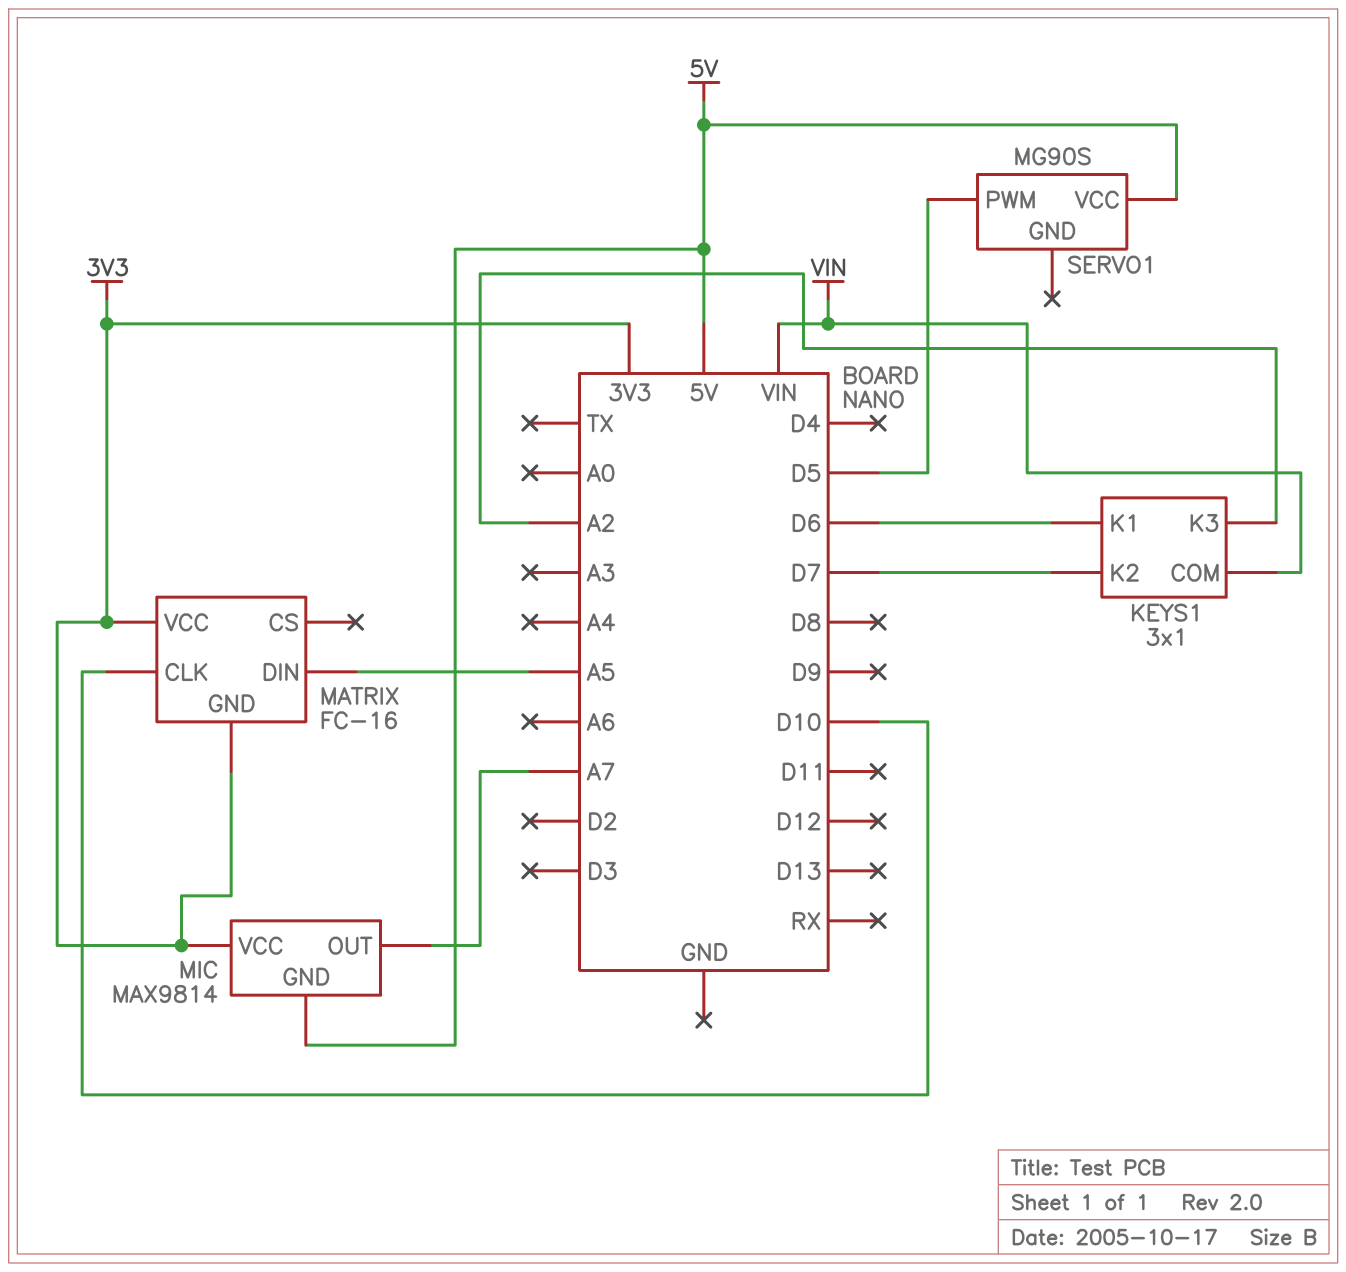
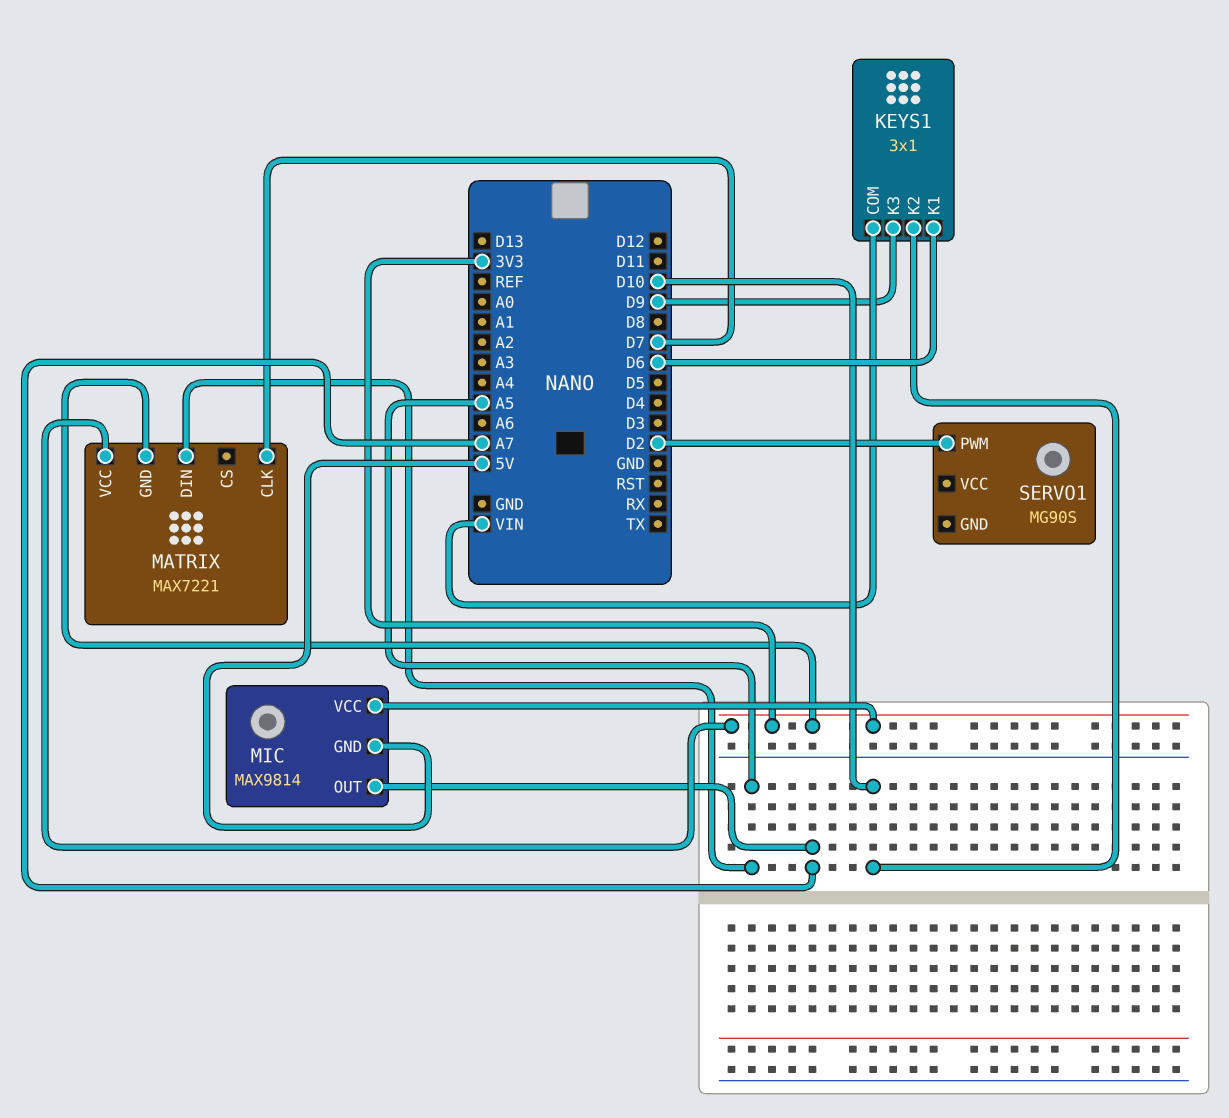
KEYS1 pin K2: D7 -> D10
KEYS1 pin K3: A2 -> D9
MATRIX: FC-16 -> MAX7221
MATRIX pin CLK: D10 -> D7
SERVO1 pin PWM: D5 -> D2
SERVO1 pin VCC: 5V -> none

